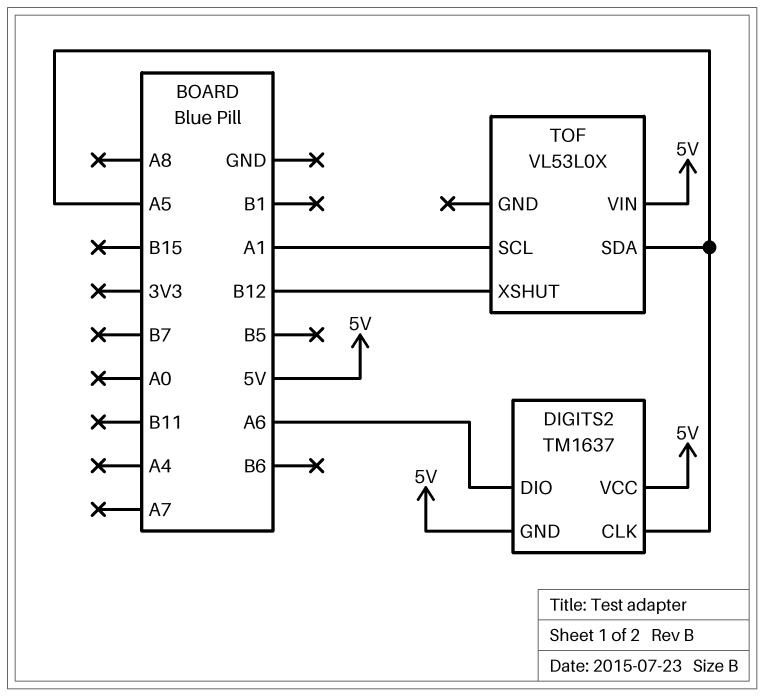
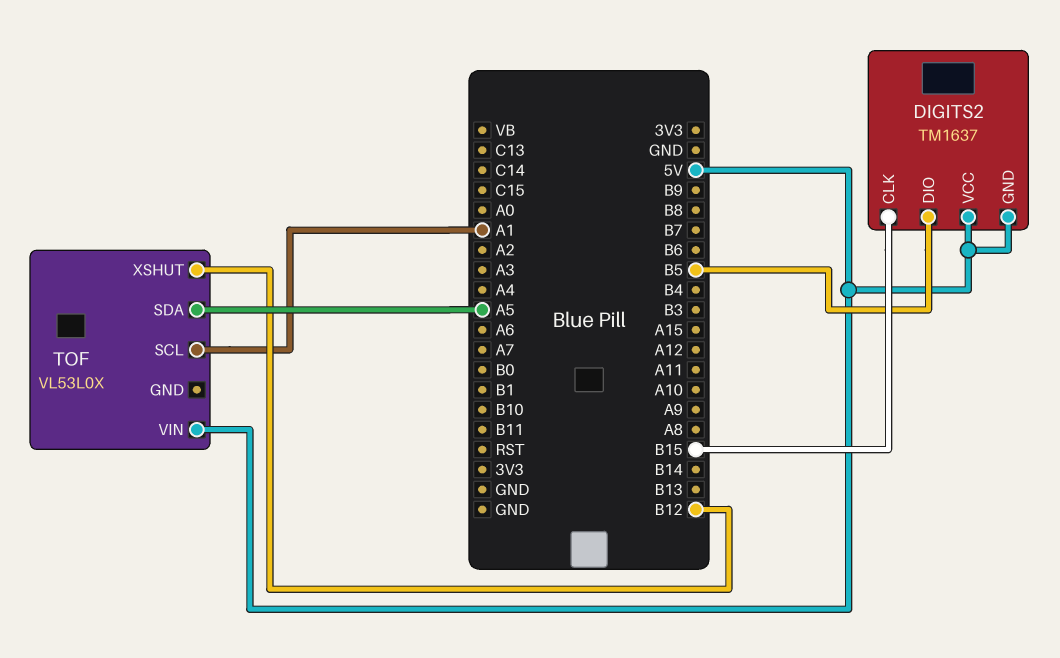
DIGITS2 pin CLK: A5 -> B15
DIGITS2 pin DIO: A6 -> B5

